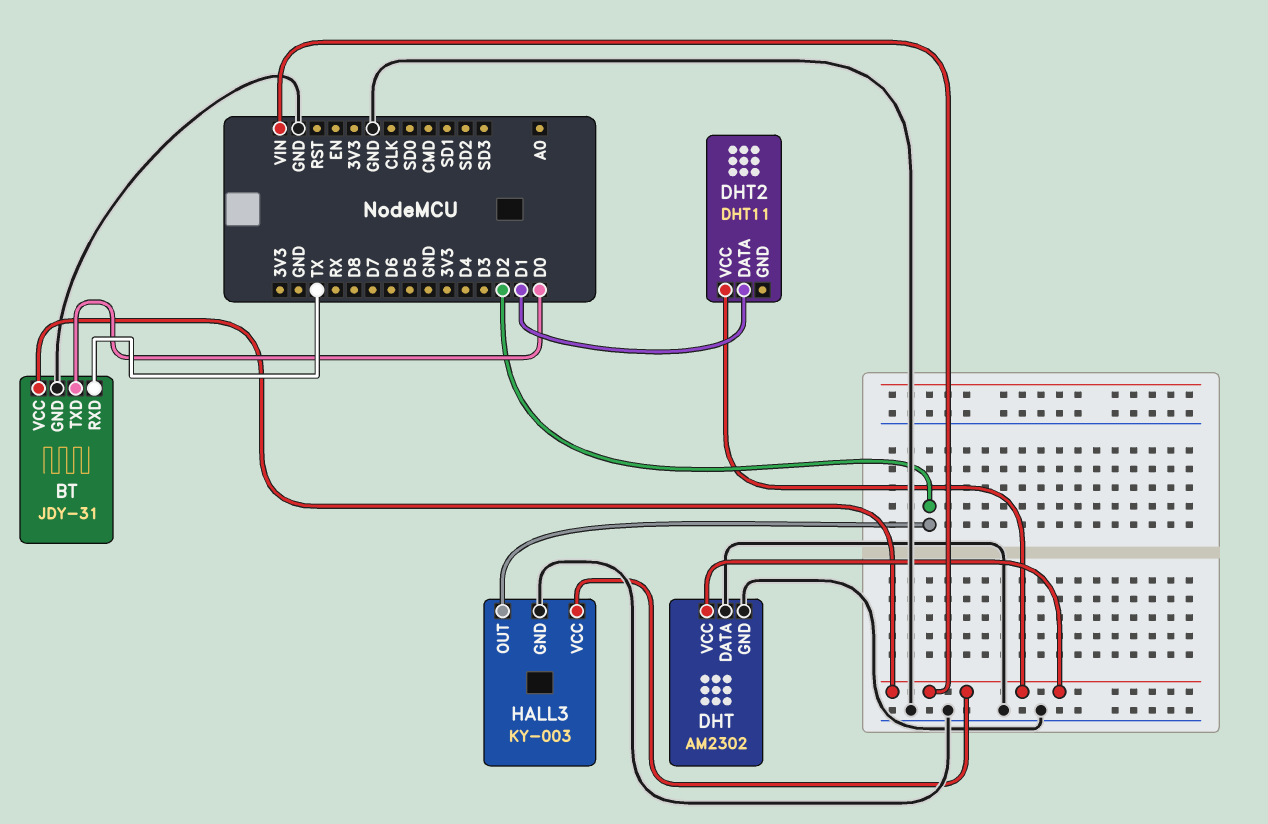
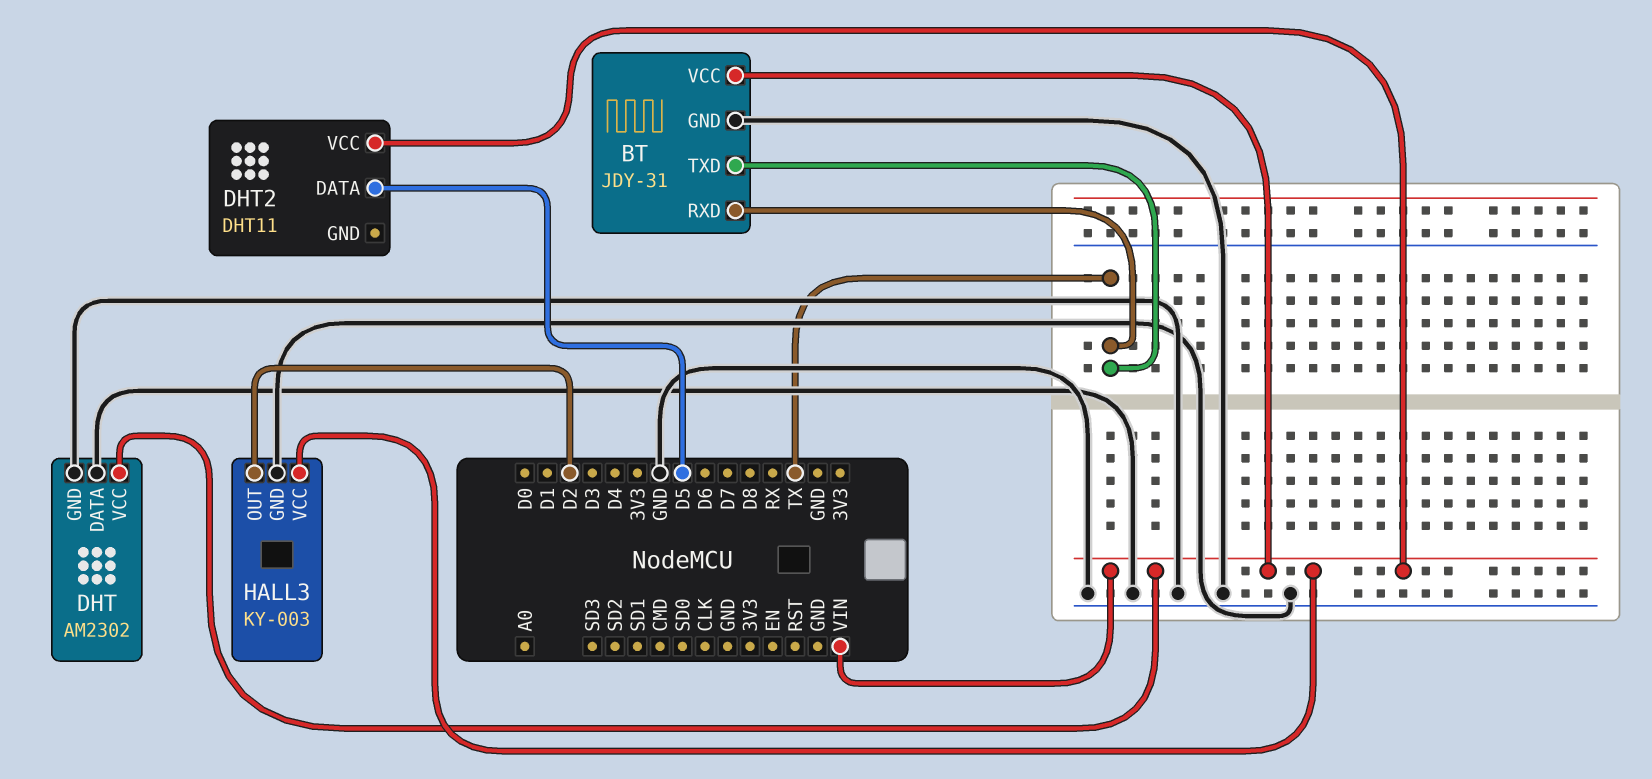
BT pin TXD: D0 -> TX
DHT2 pin DATA: D1 -> D5

